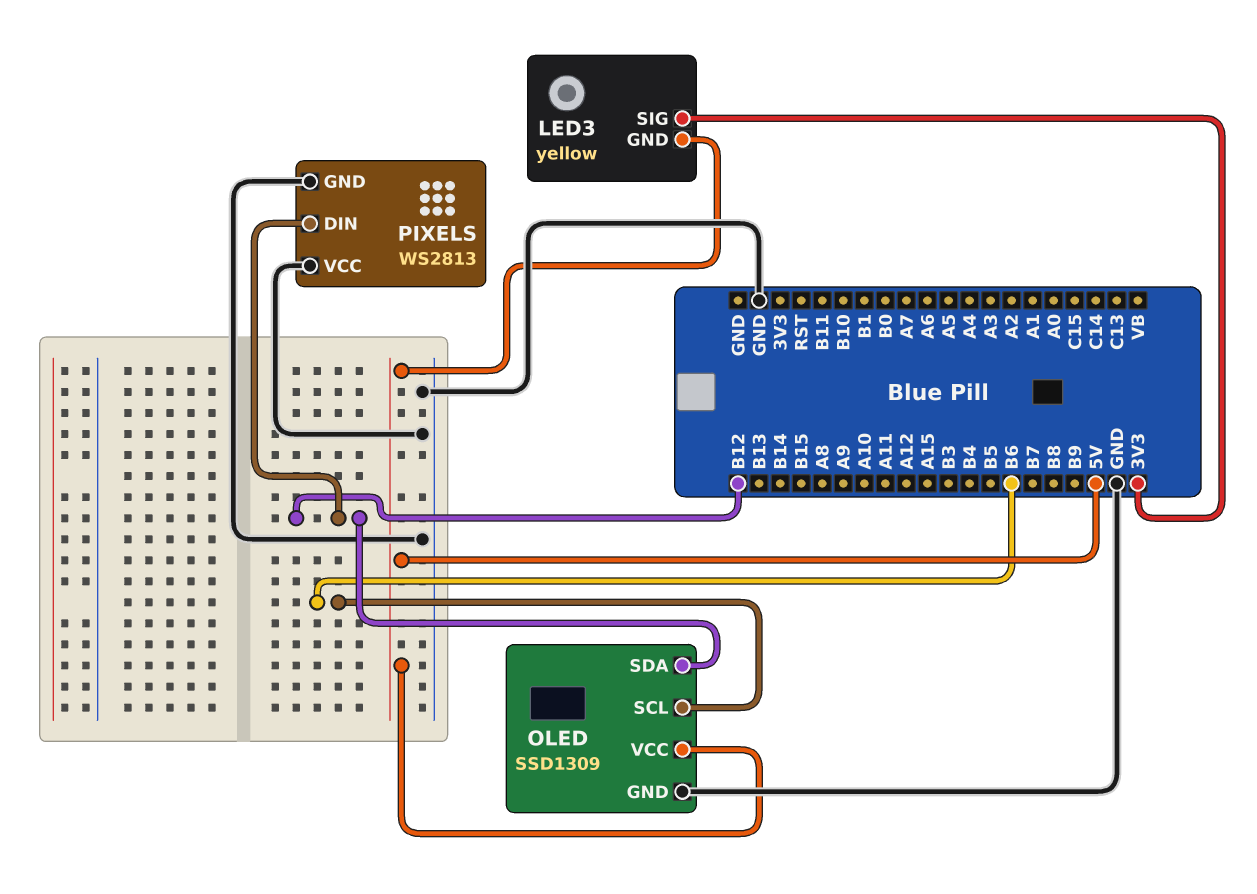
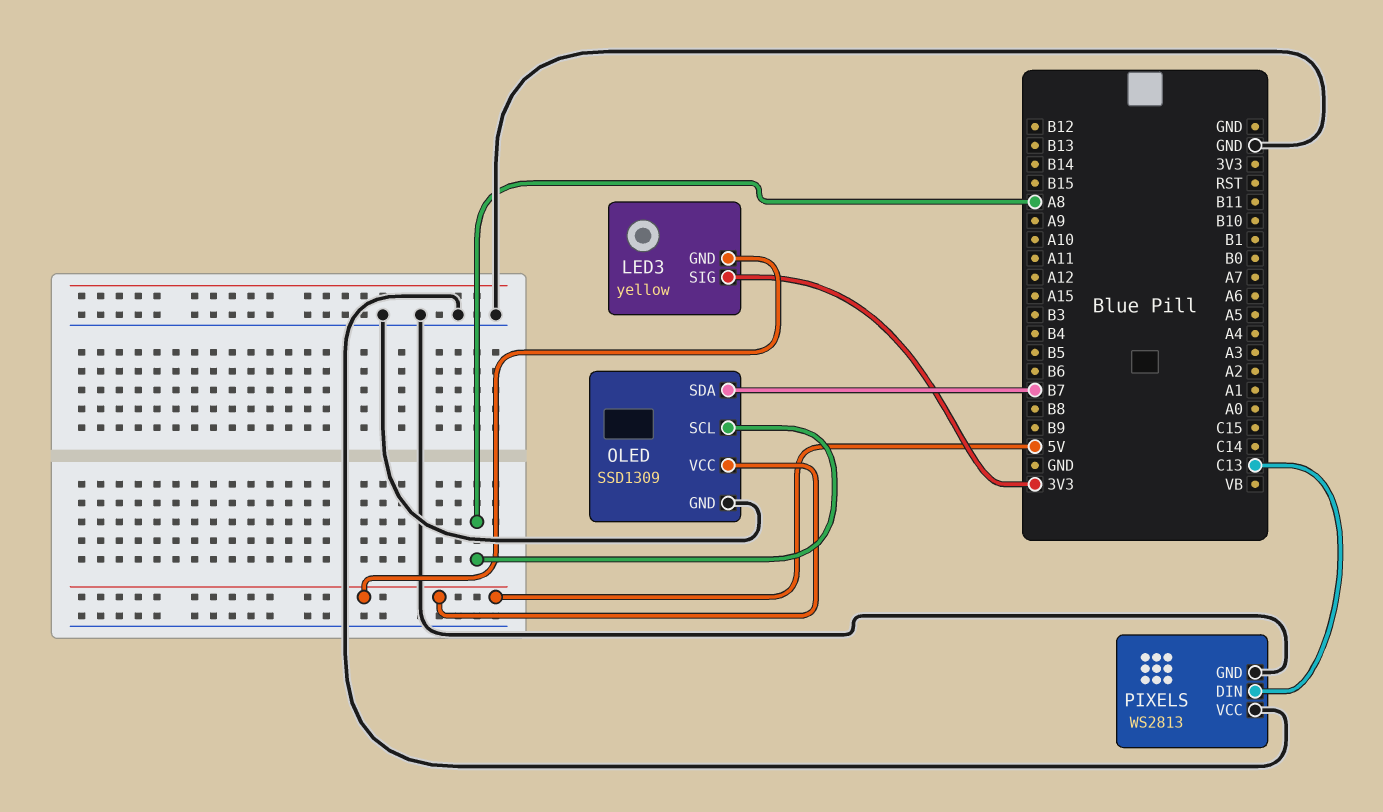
OLED pin SCL: B6 -> A8
OLED pin SDA: B12 -> B7
PIXELS pin DIN: B12 -> C13

